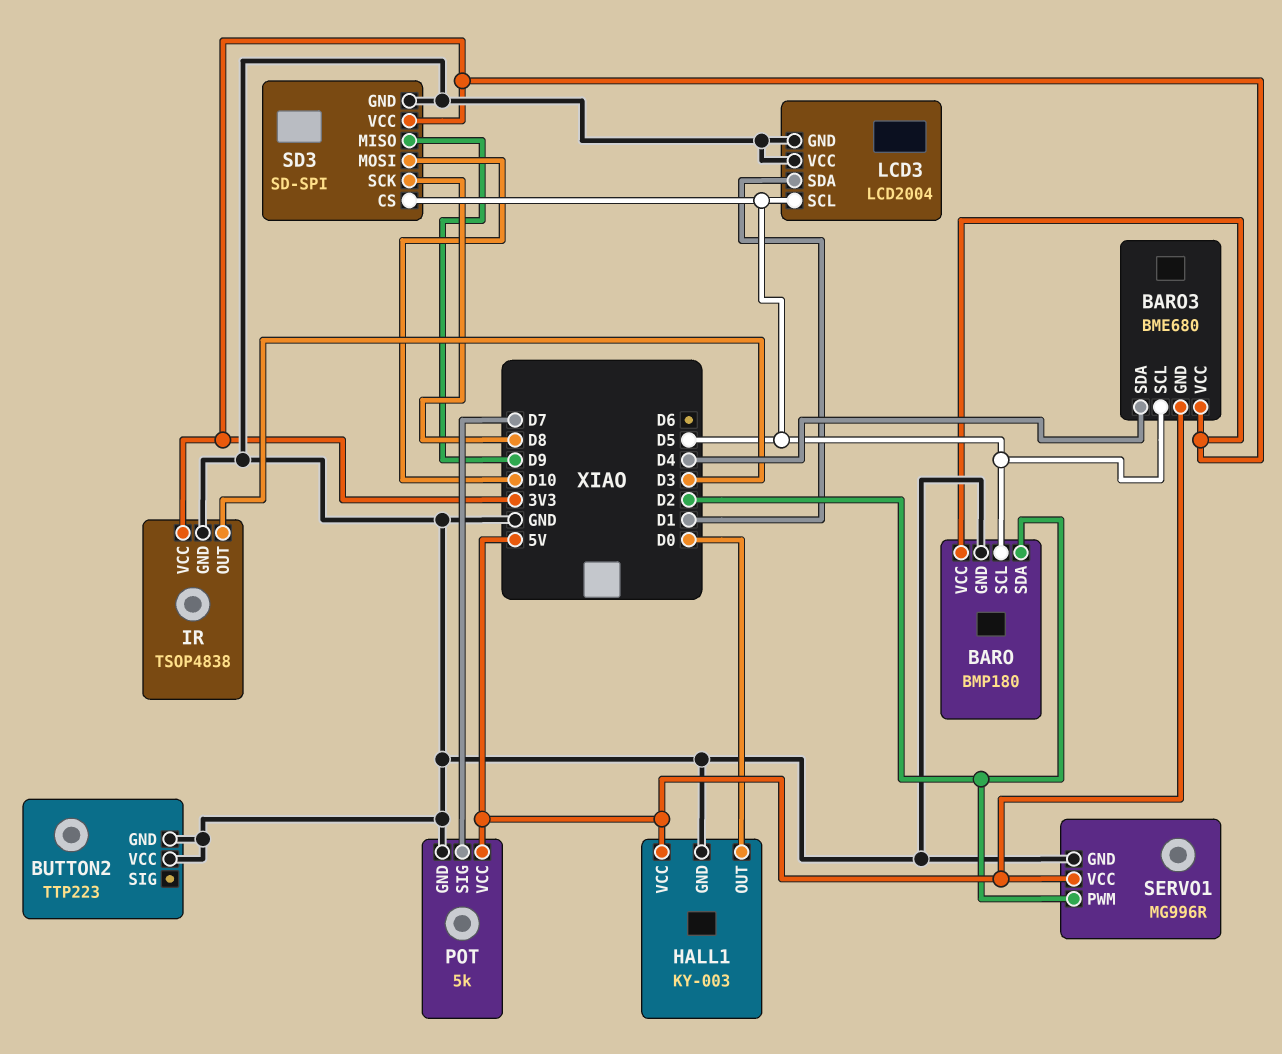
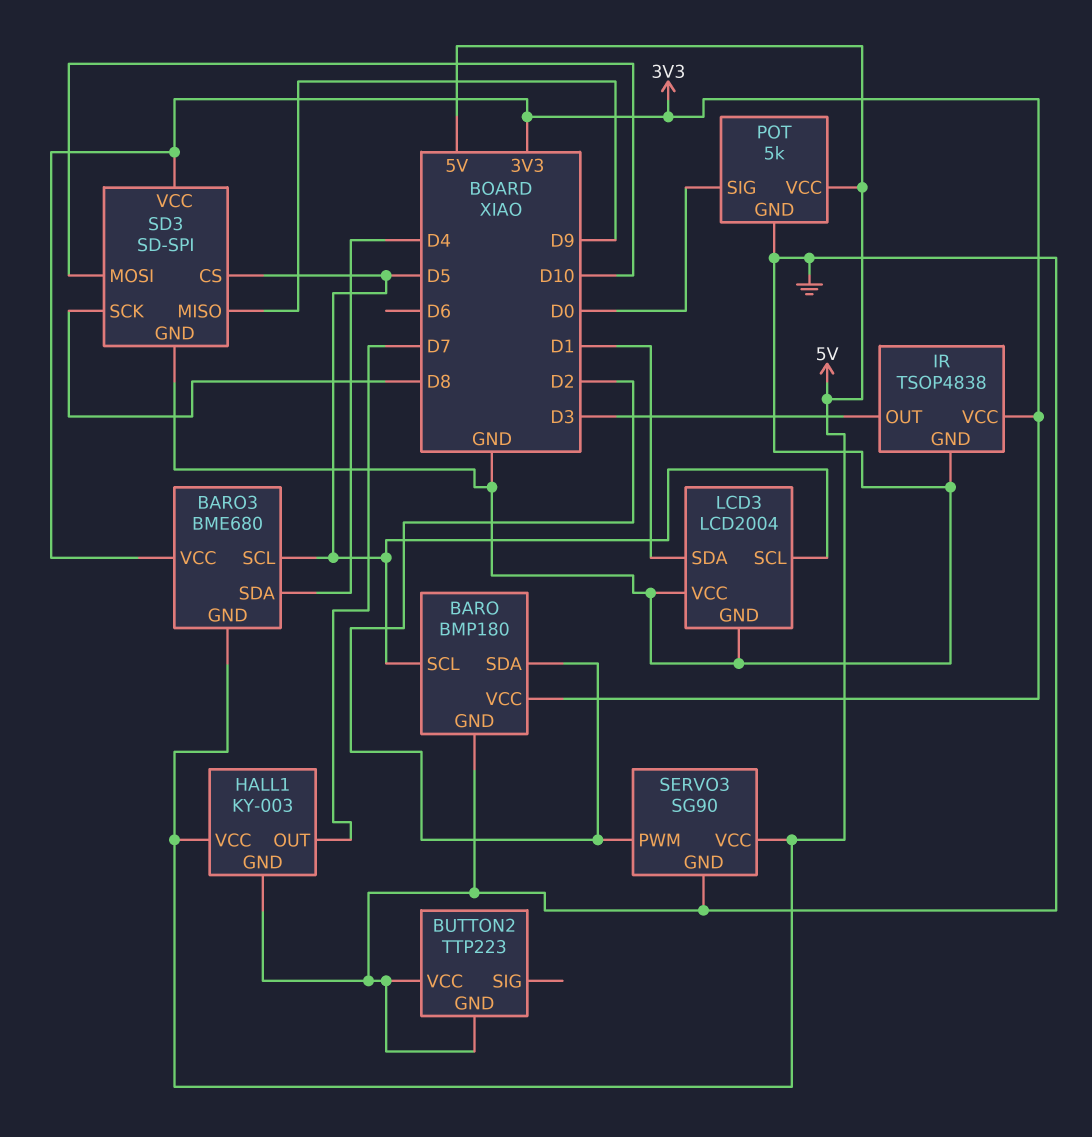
HALL1 pin OUT: D0 -> D7
POT pin SIG: D7 -> D0
SERVO1: MG996R -> none
SERVO1 pin GND: GND -> none
SERVO1 pin PWM: D2 -> none
SERVO1 pin VCC: 5V -> none
SERVO3: none -> SG90
SERVO3 pin GND: none -> GND
SERVO3 pin PWM: none -> D2
SERVO3 pin VCC: none -> 5V

